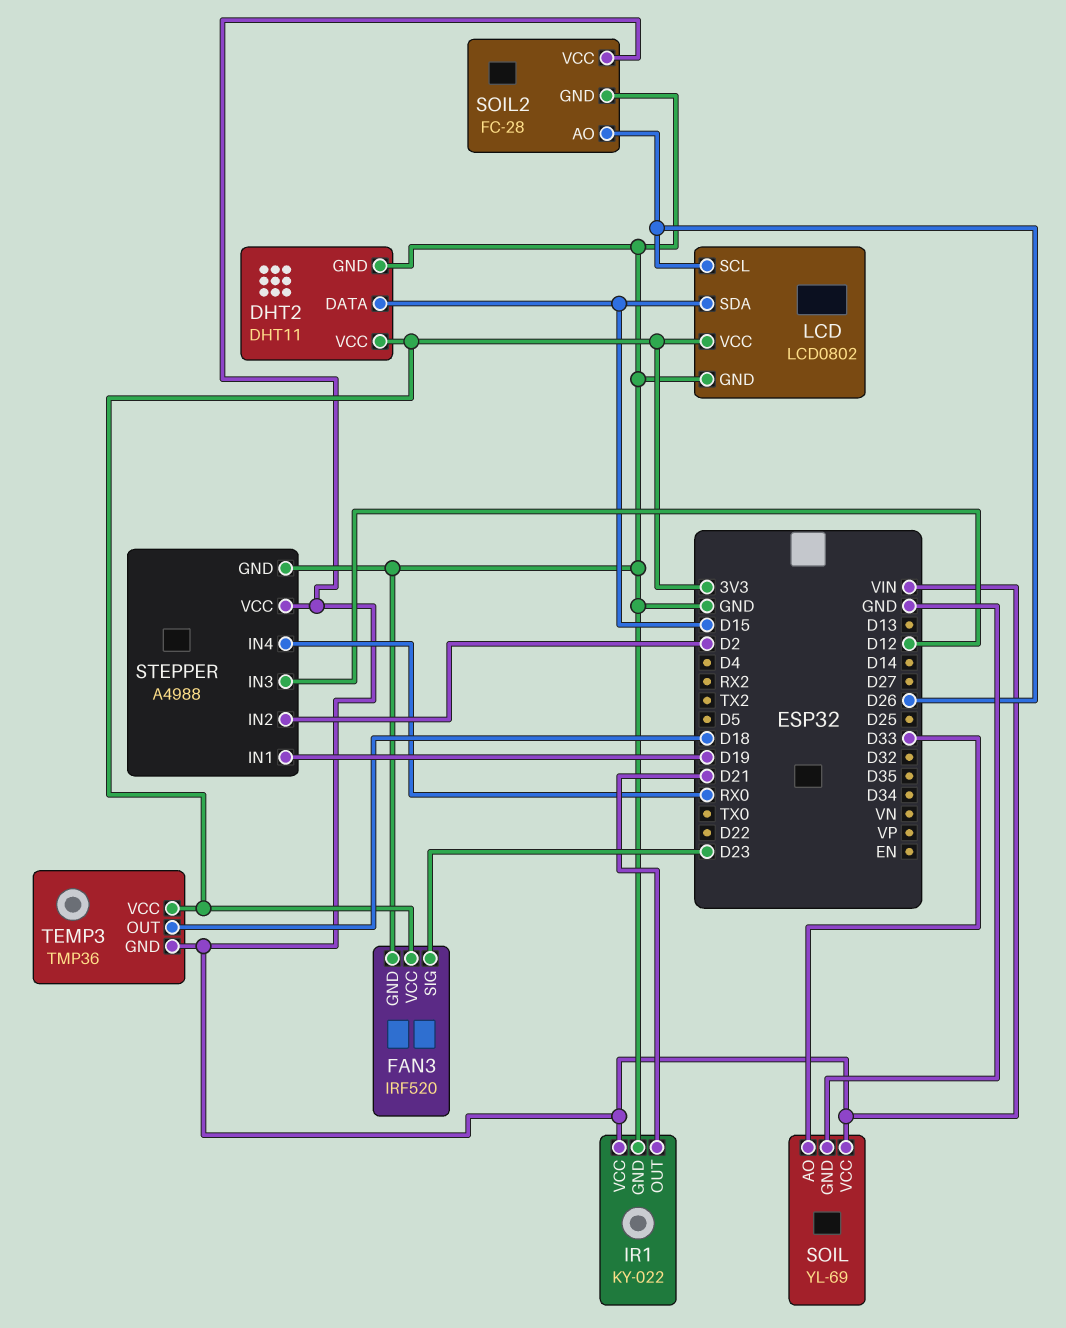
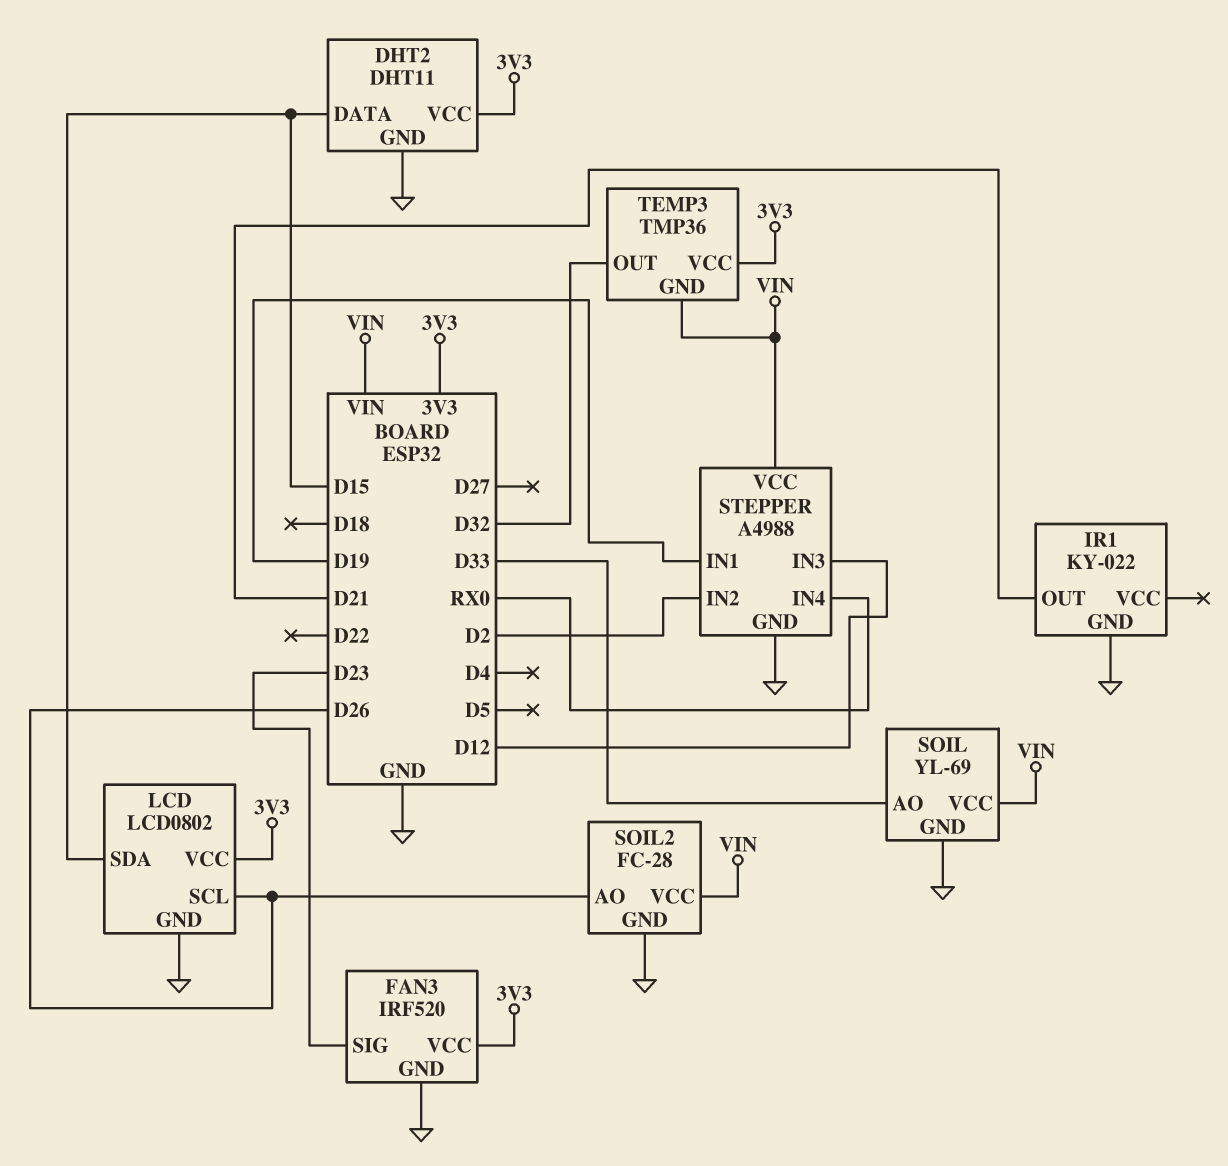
IR1 pin VCC: VIN -> none
TEMP3 pin OUT: D18 -> D32

